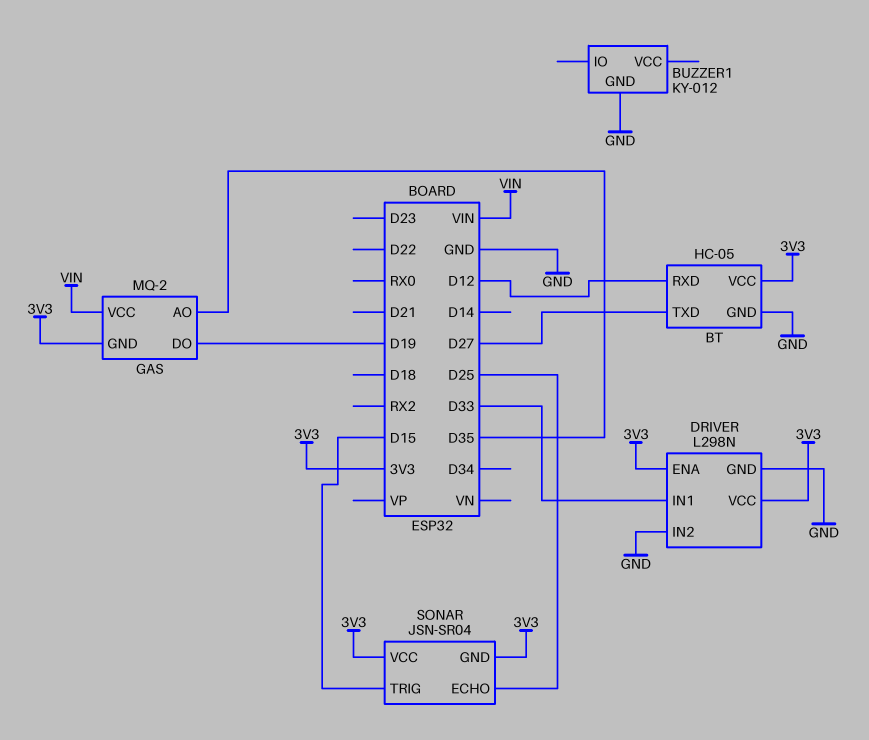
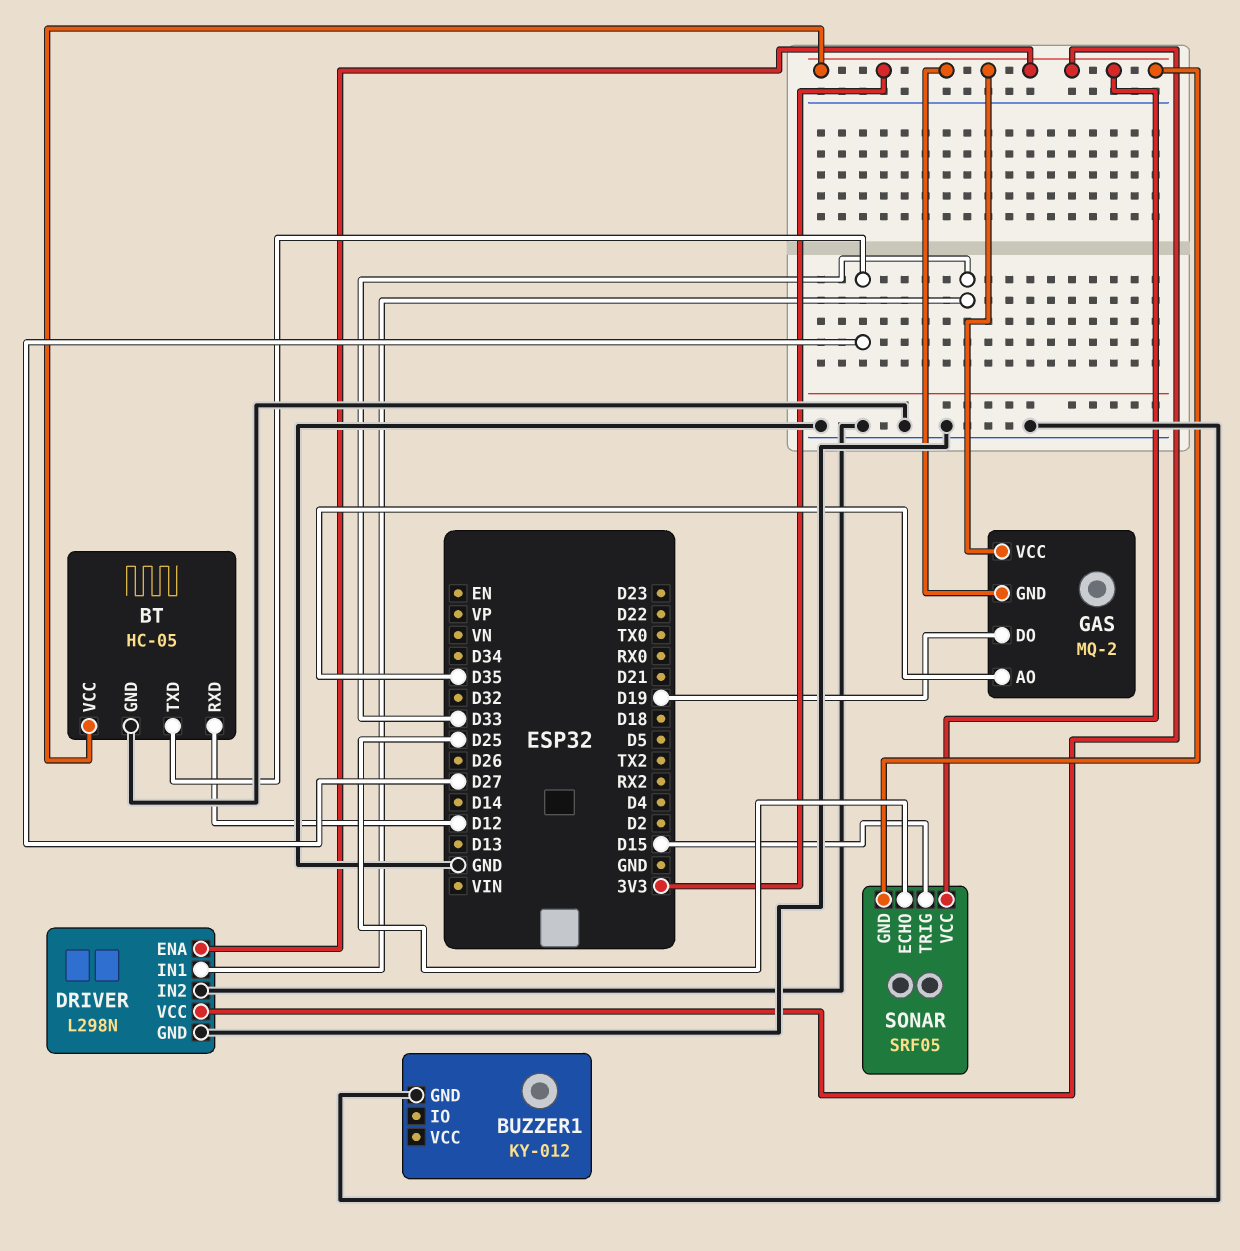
GAS pin VCC: VIN -> 3V3
SONAR: JSN-SR04 -> SRF05

